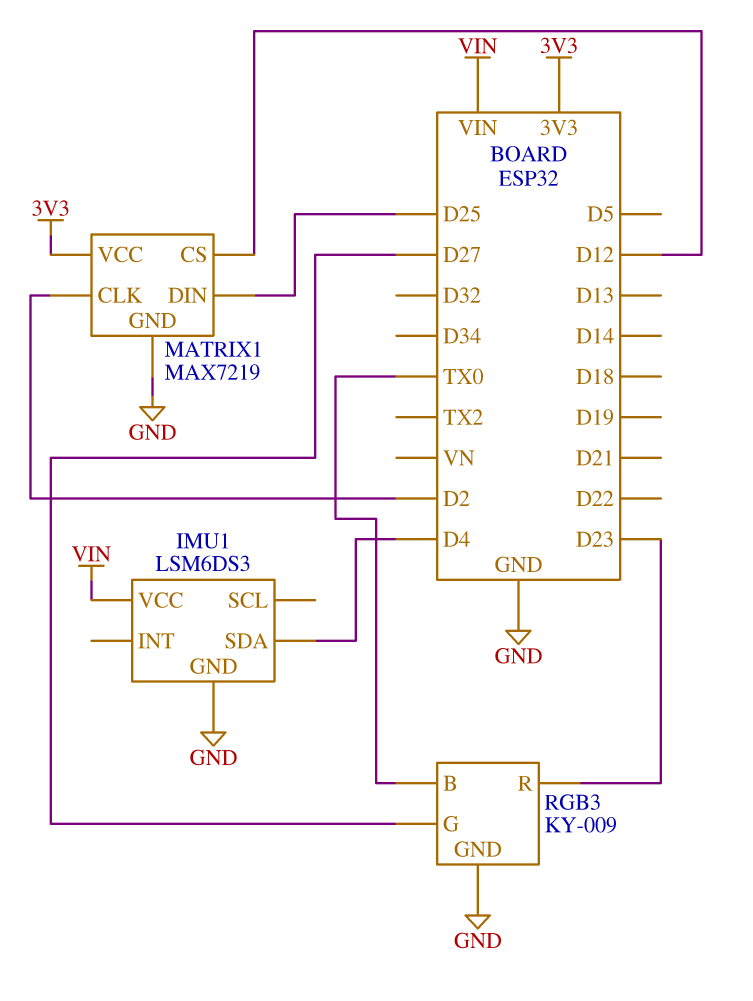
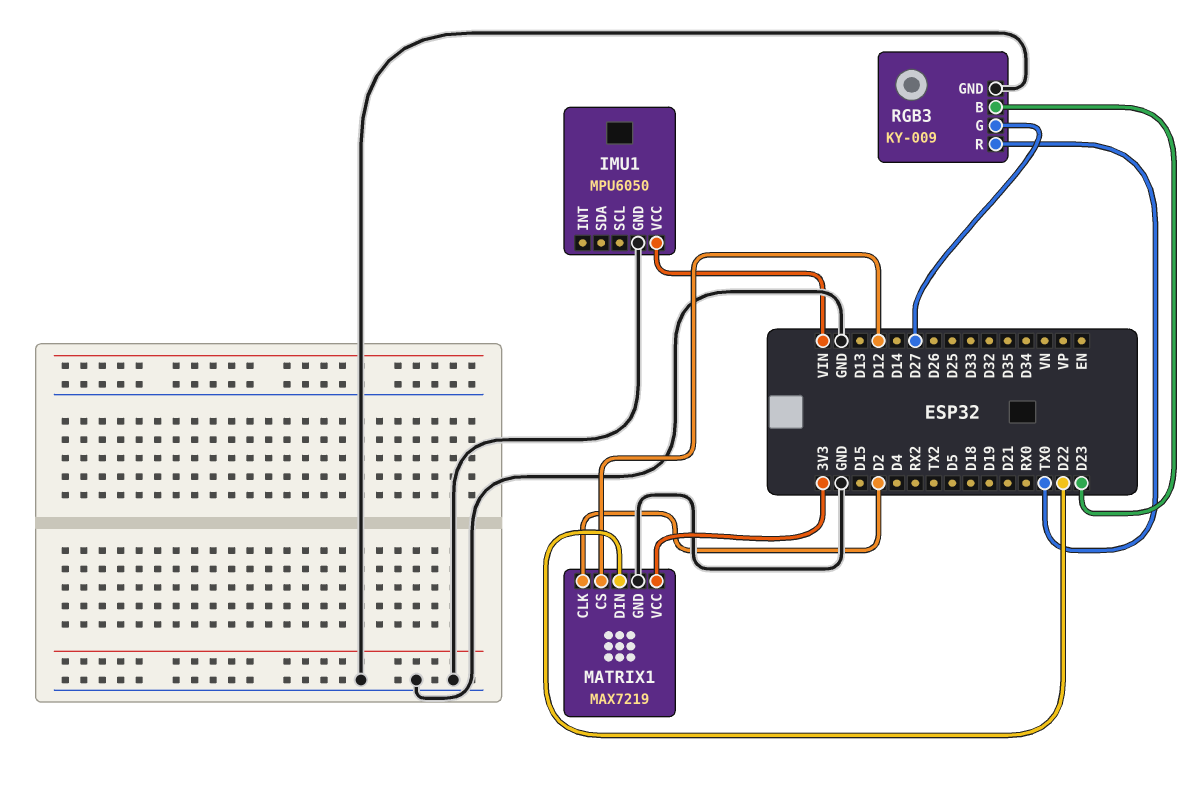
IMU1: LSM6DS3 -> MPU6050
IMU1 pin SDA: D4 -> none
MATRIX1 pin DIN: D25 -> D22
RGB3 pin B: TX0 -> D23
RGB3 pin R: D23 -> TX0

